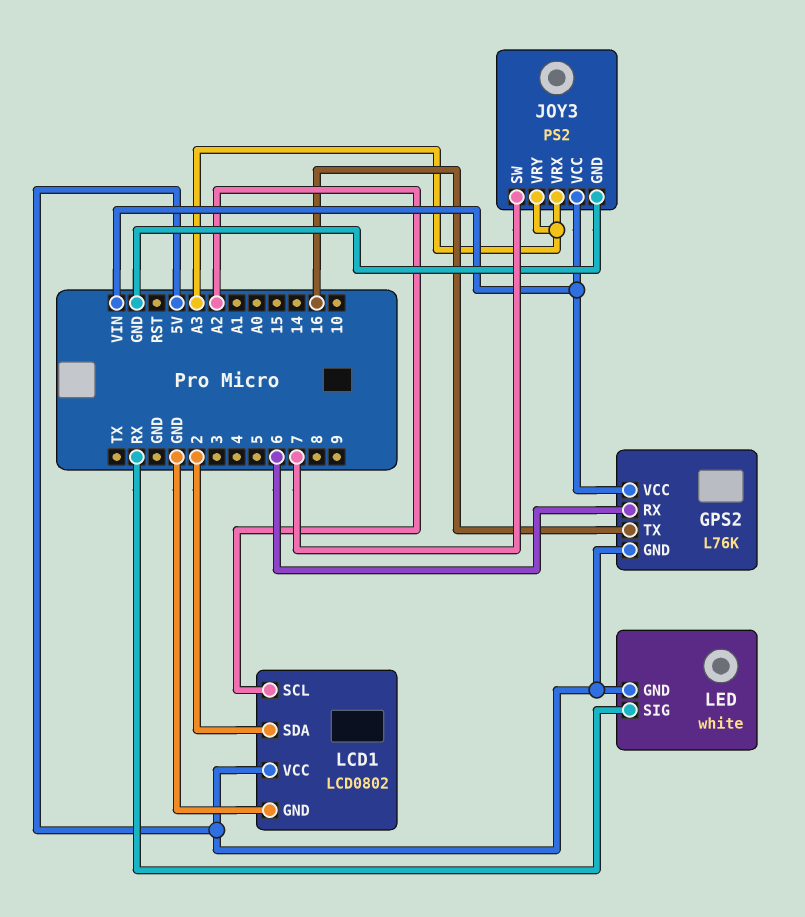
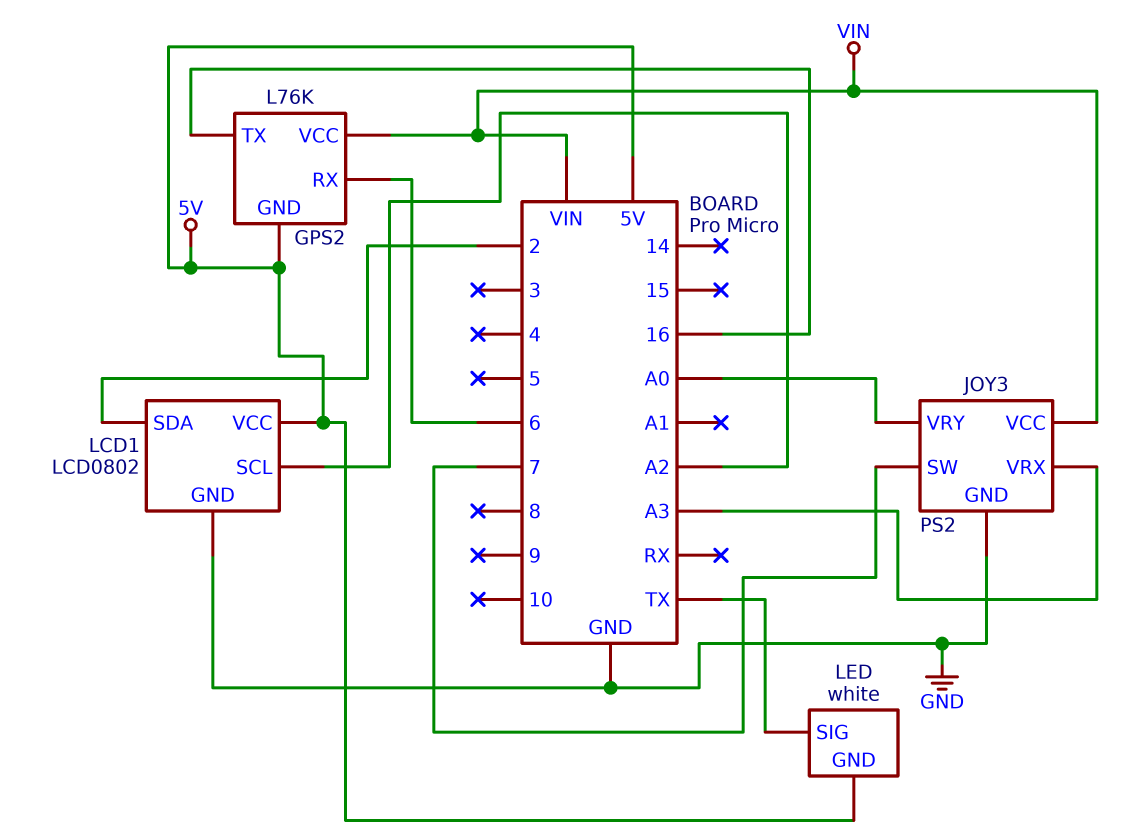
JOY3 pin VRY: A3 -> A0
LED pin SIG: RX -> TX

